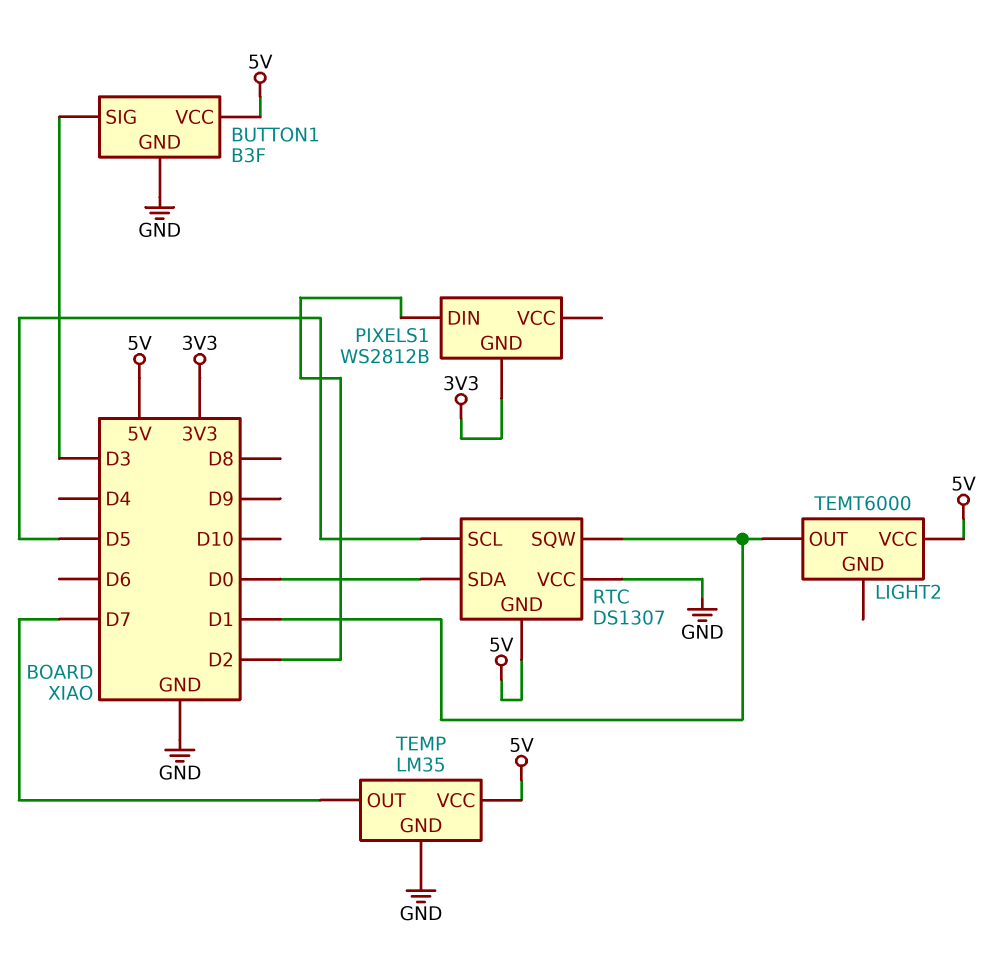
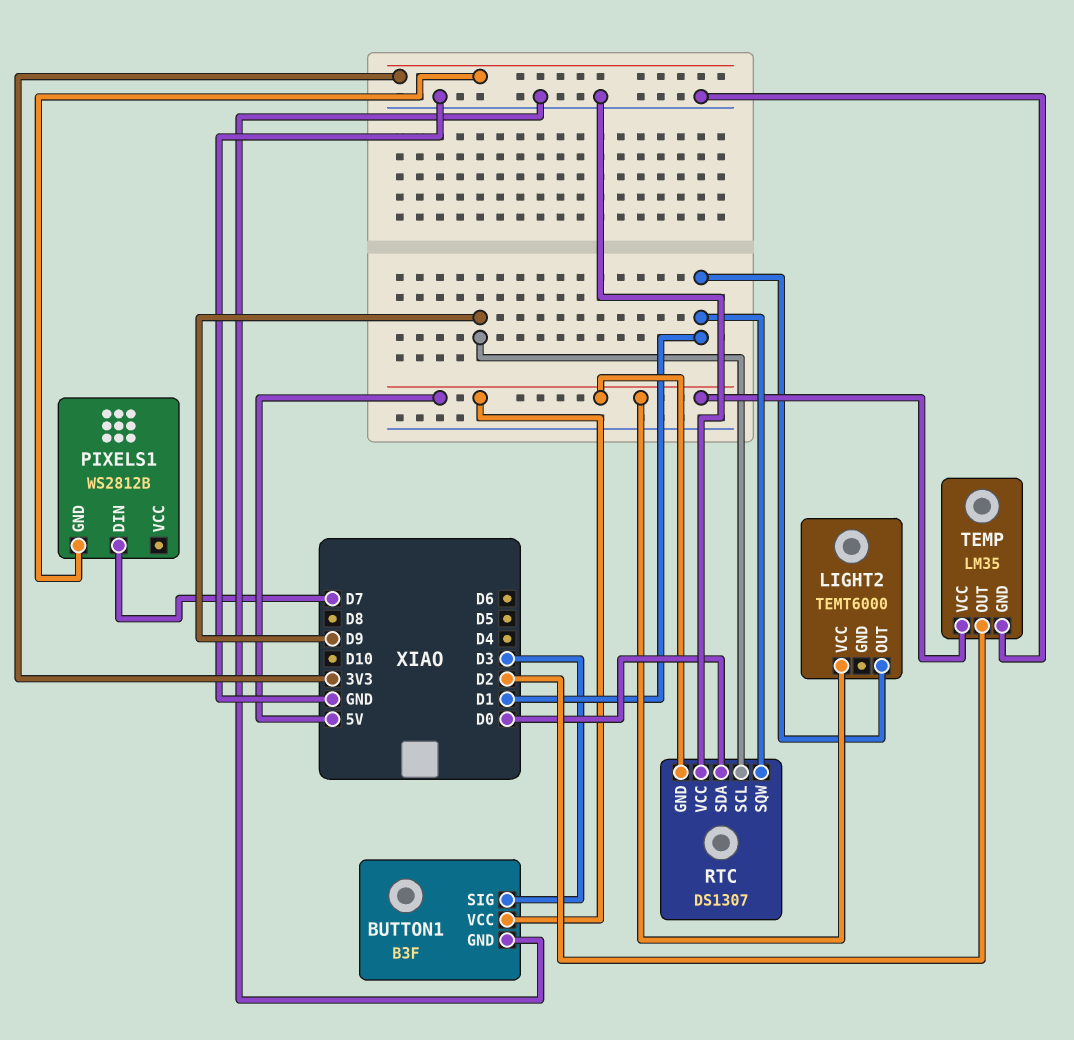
PIXELS1 pin DIN: D2 -> D7
RTC pin SCL: D5 -> D9
TEMP pin OUT: D7 -> D2

